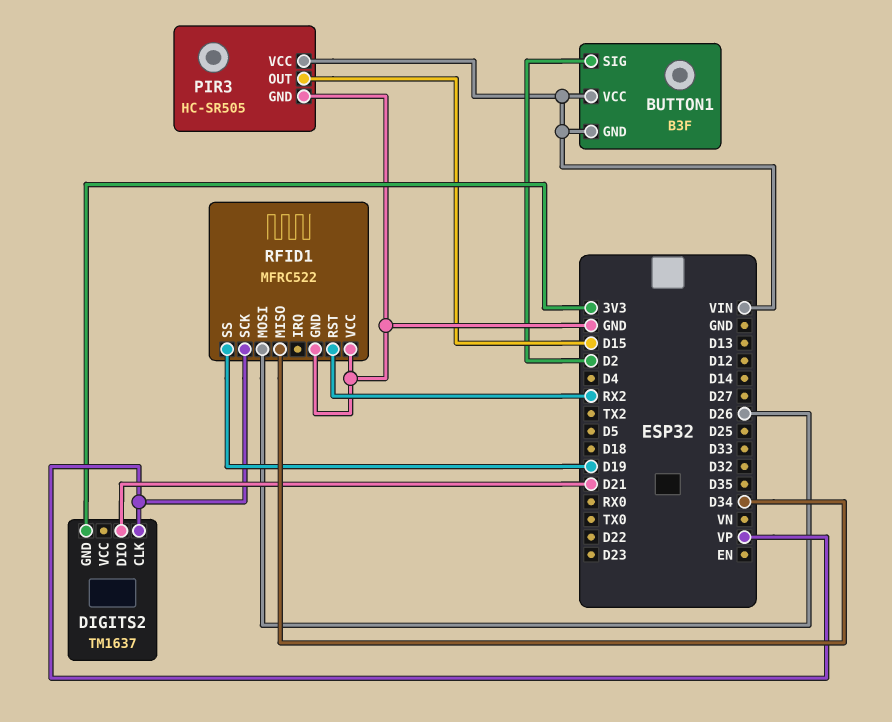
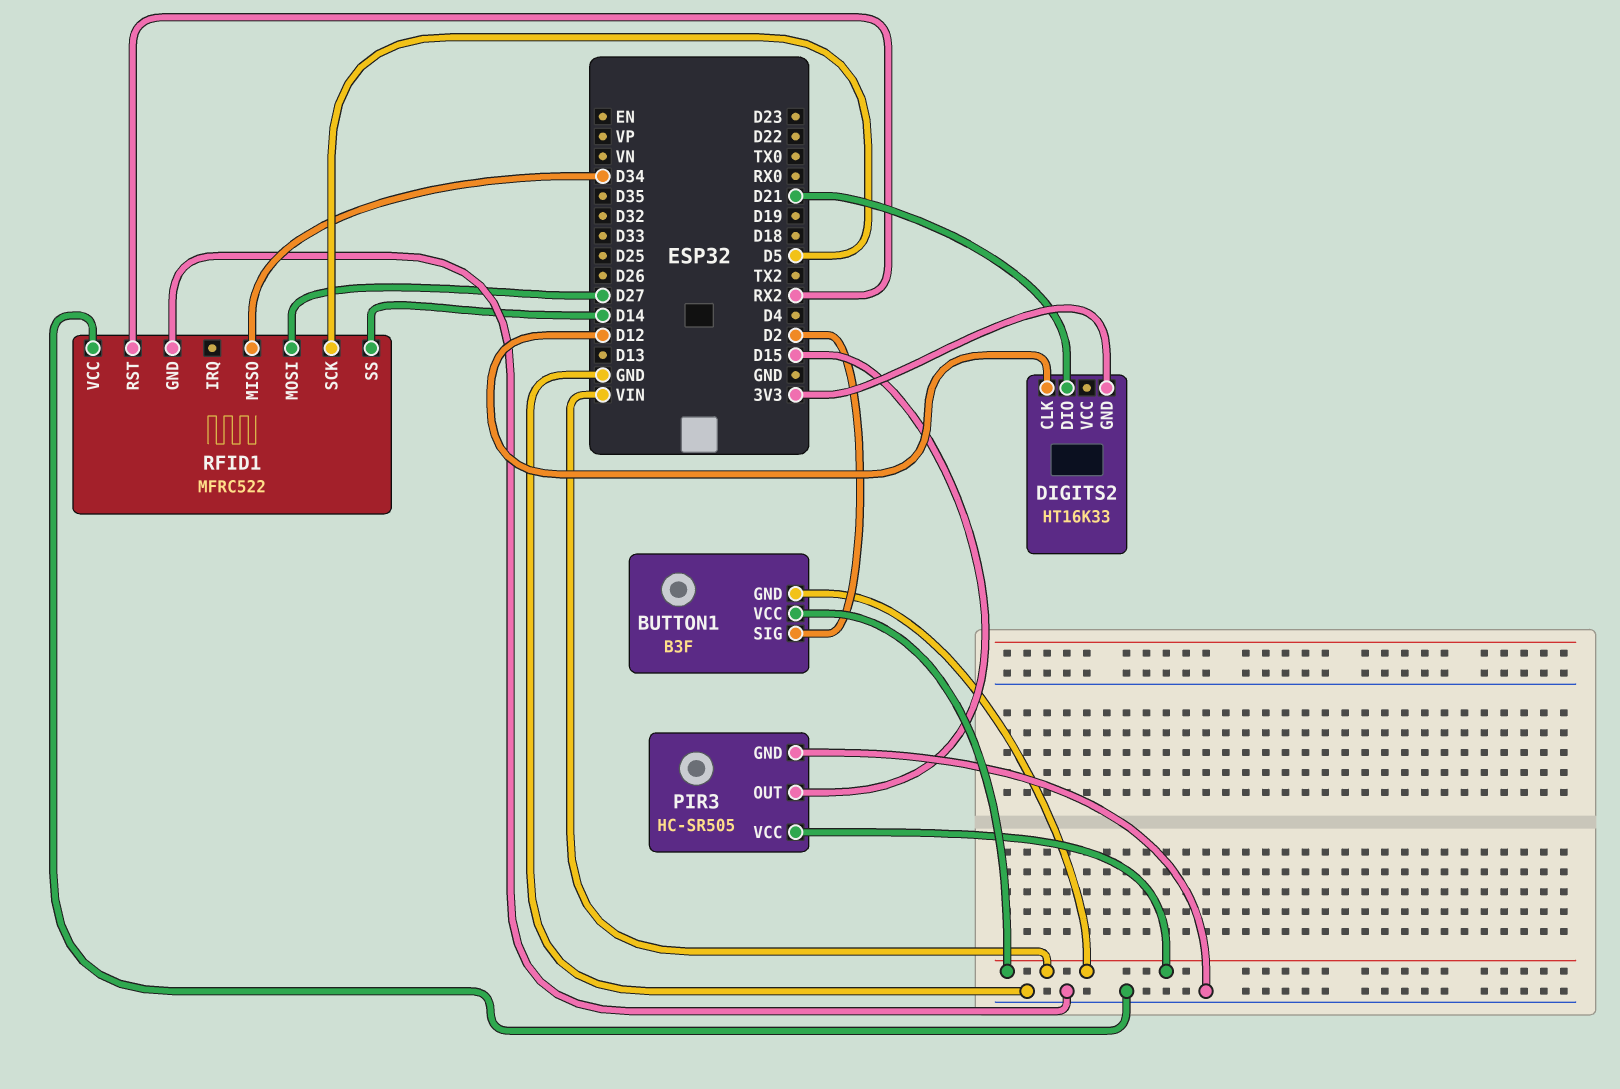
DIGITS2: TM1637 -> HT16K33
DIGITS2 pin CLK: VP -> D12
RFID1 pin MOSI: D26 -> D27
RFID1 pin SCK: VP -> D5
RFID1 pin SS: D19 -> D14

